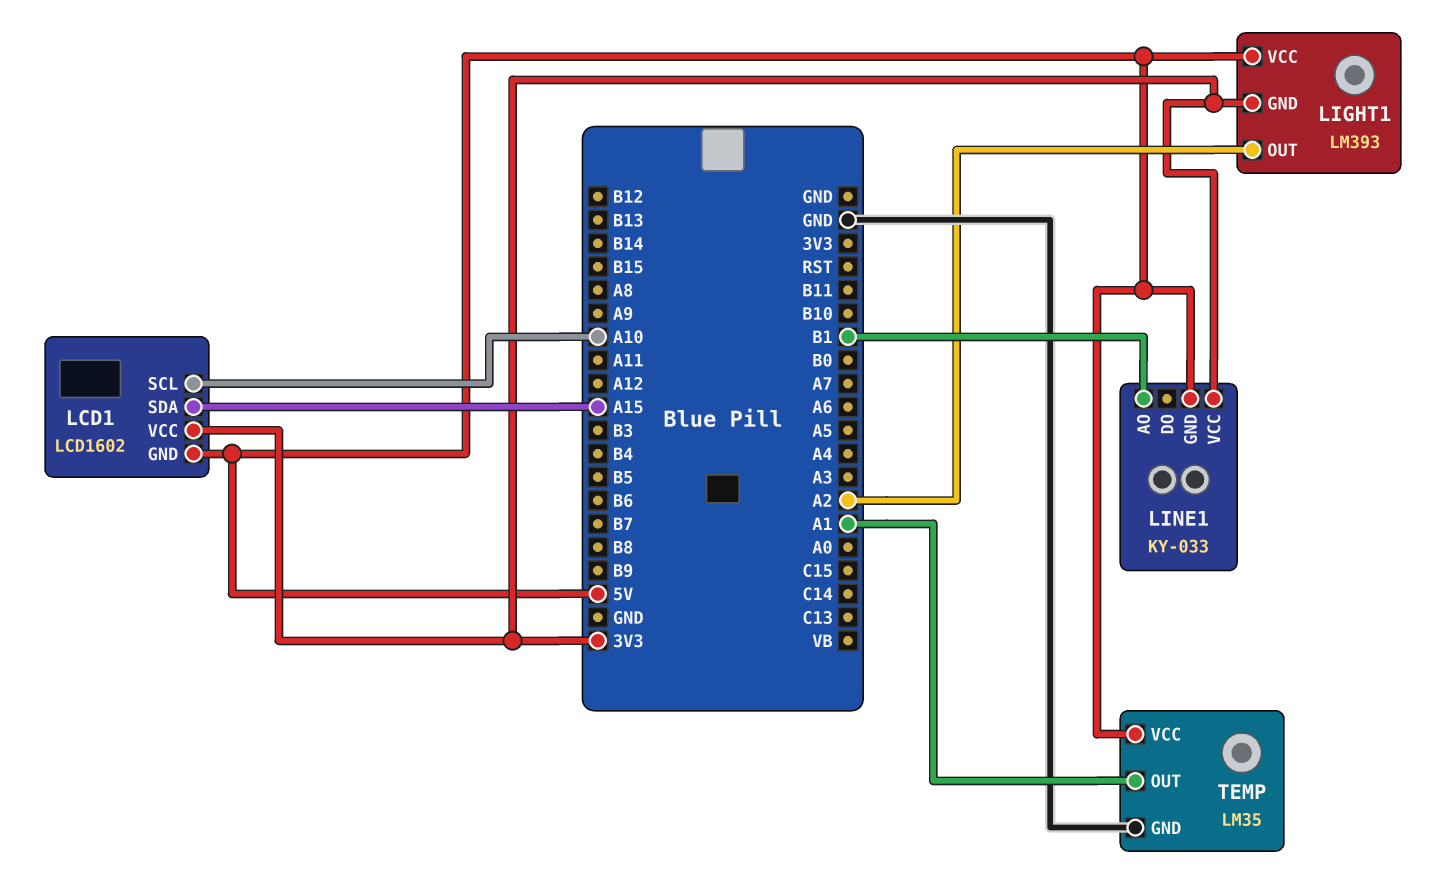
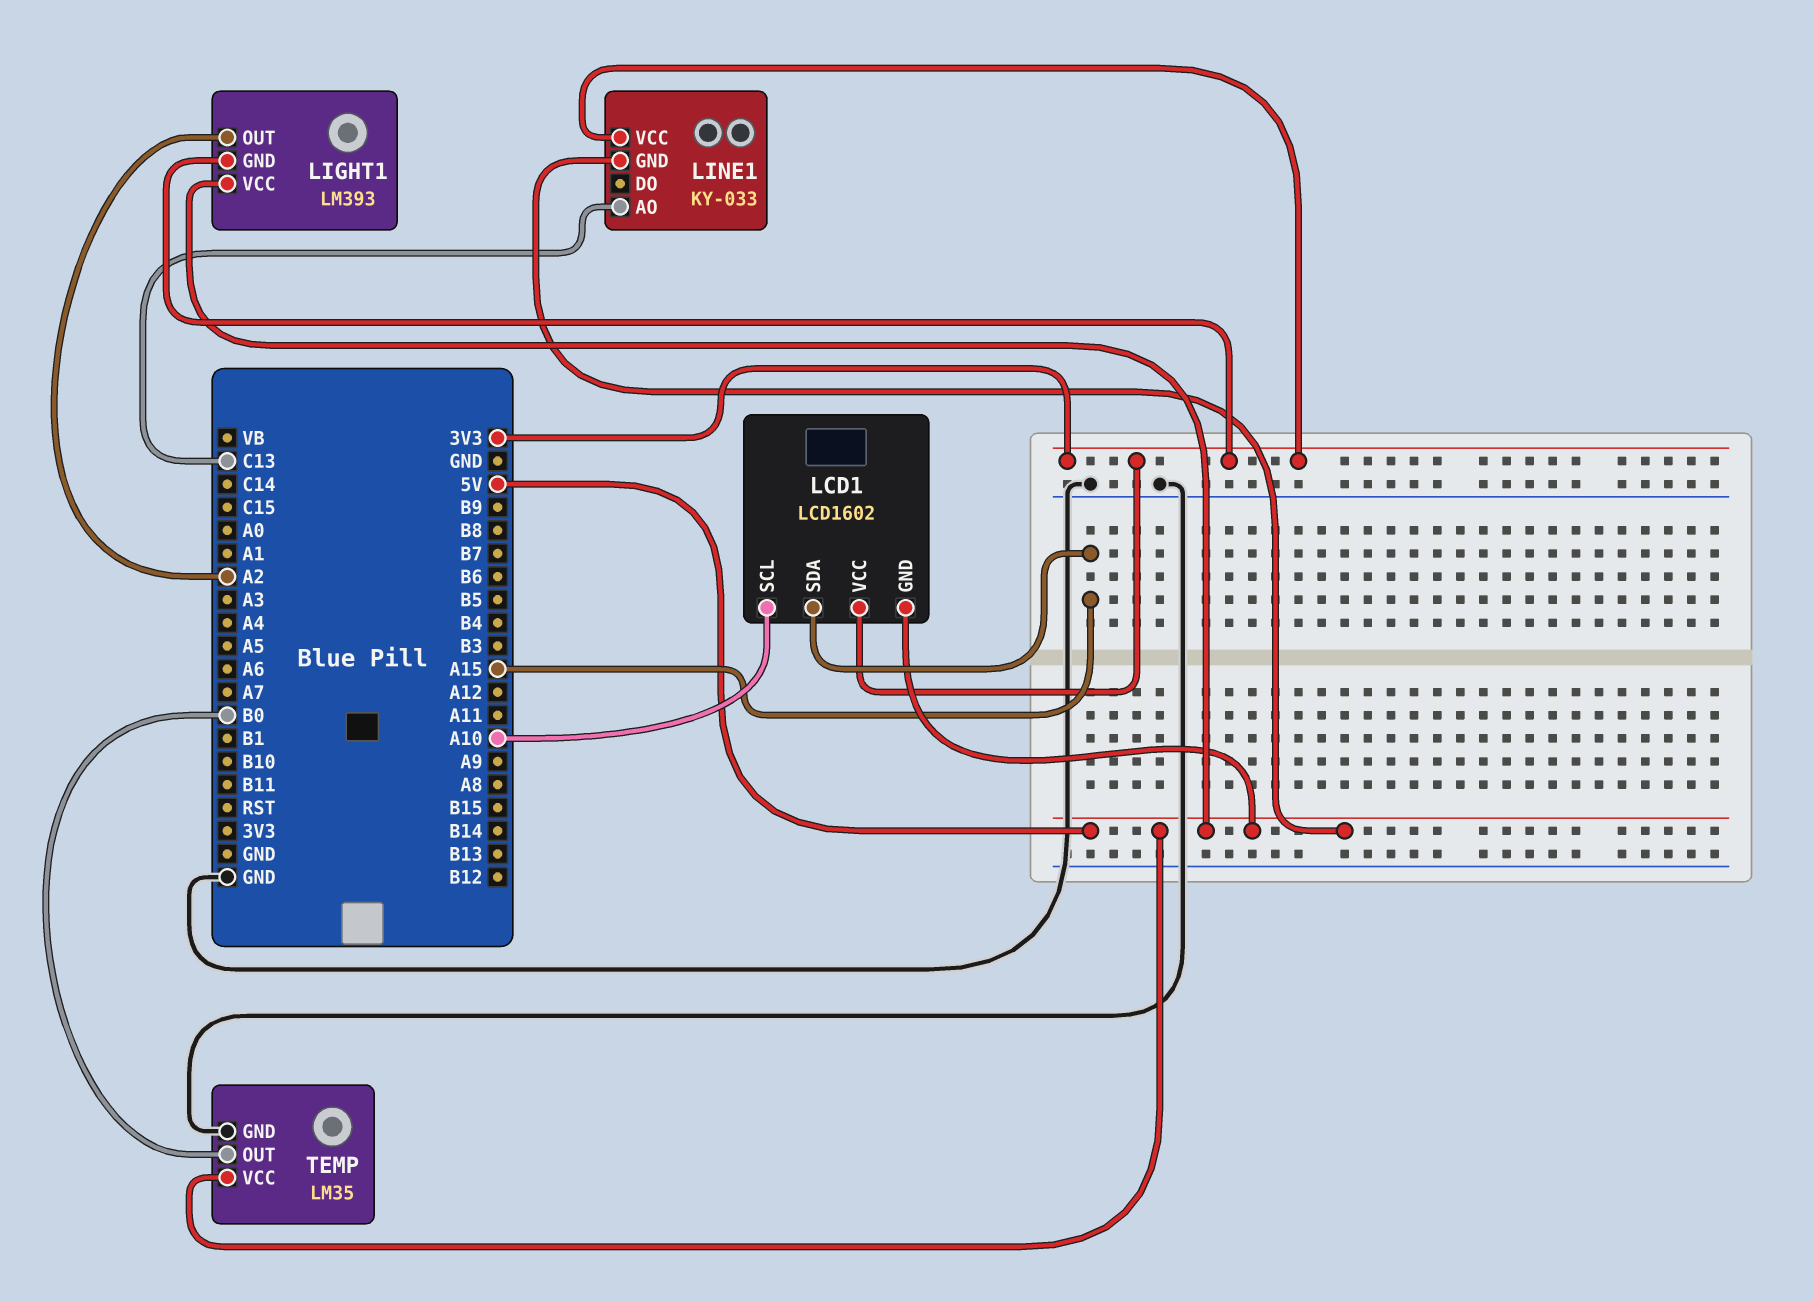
LINE1 pin AO: B1 -> C13
TEMP pin OUT: A1 -> B0

